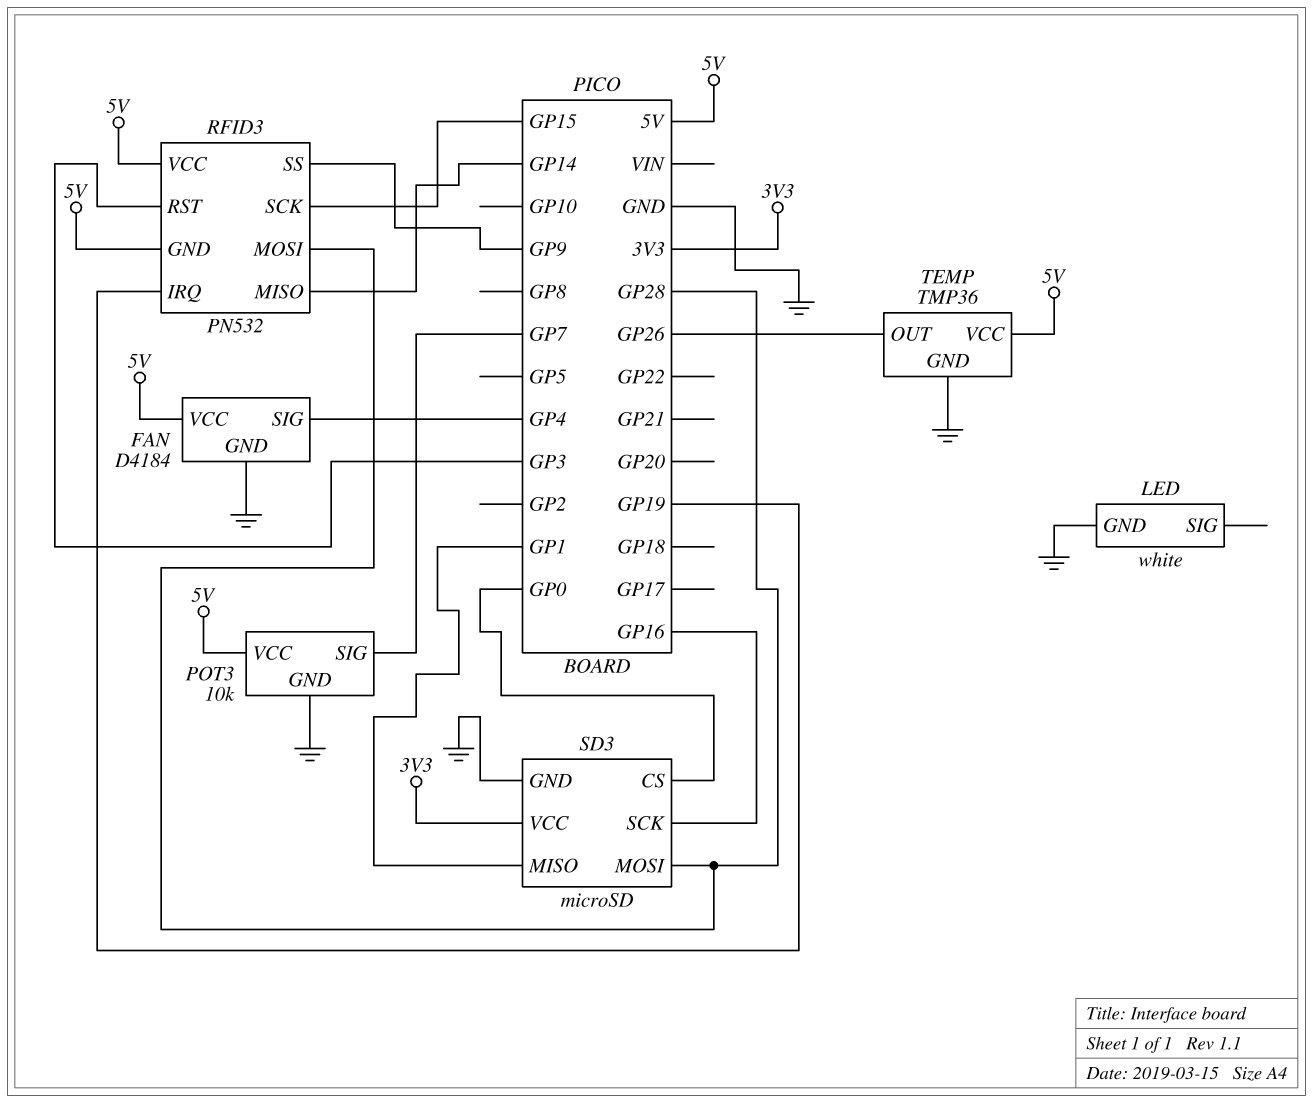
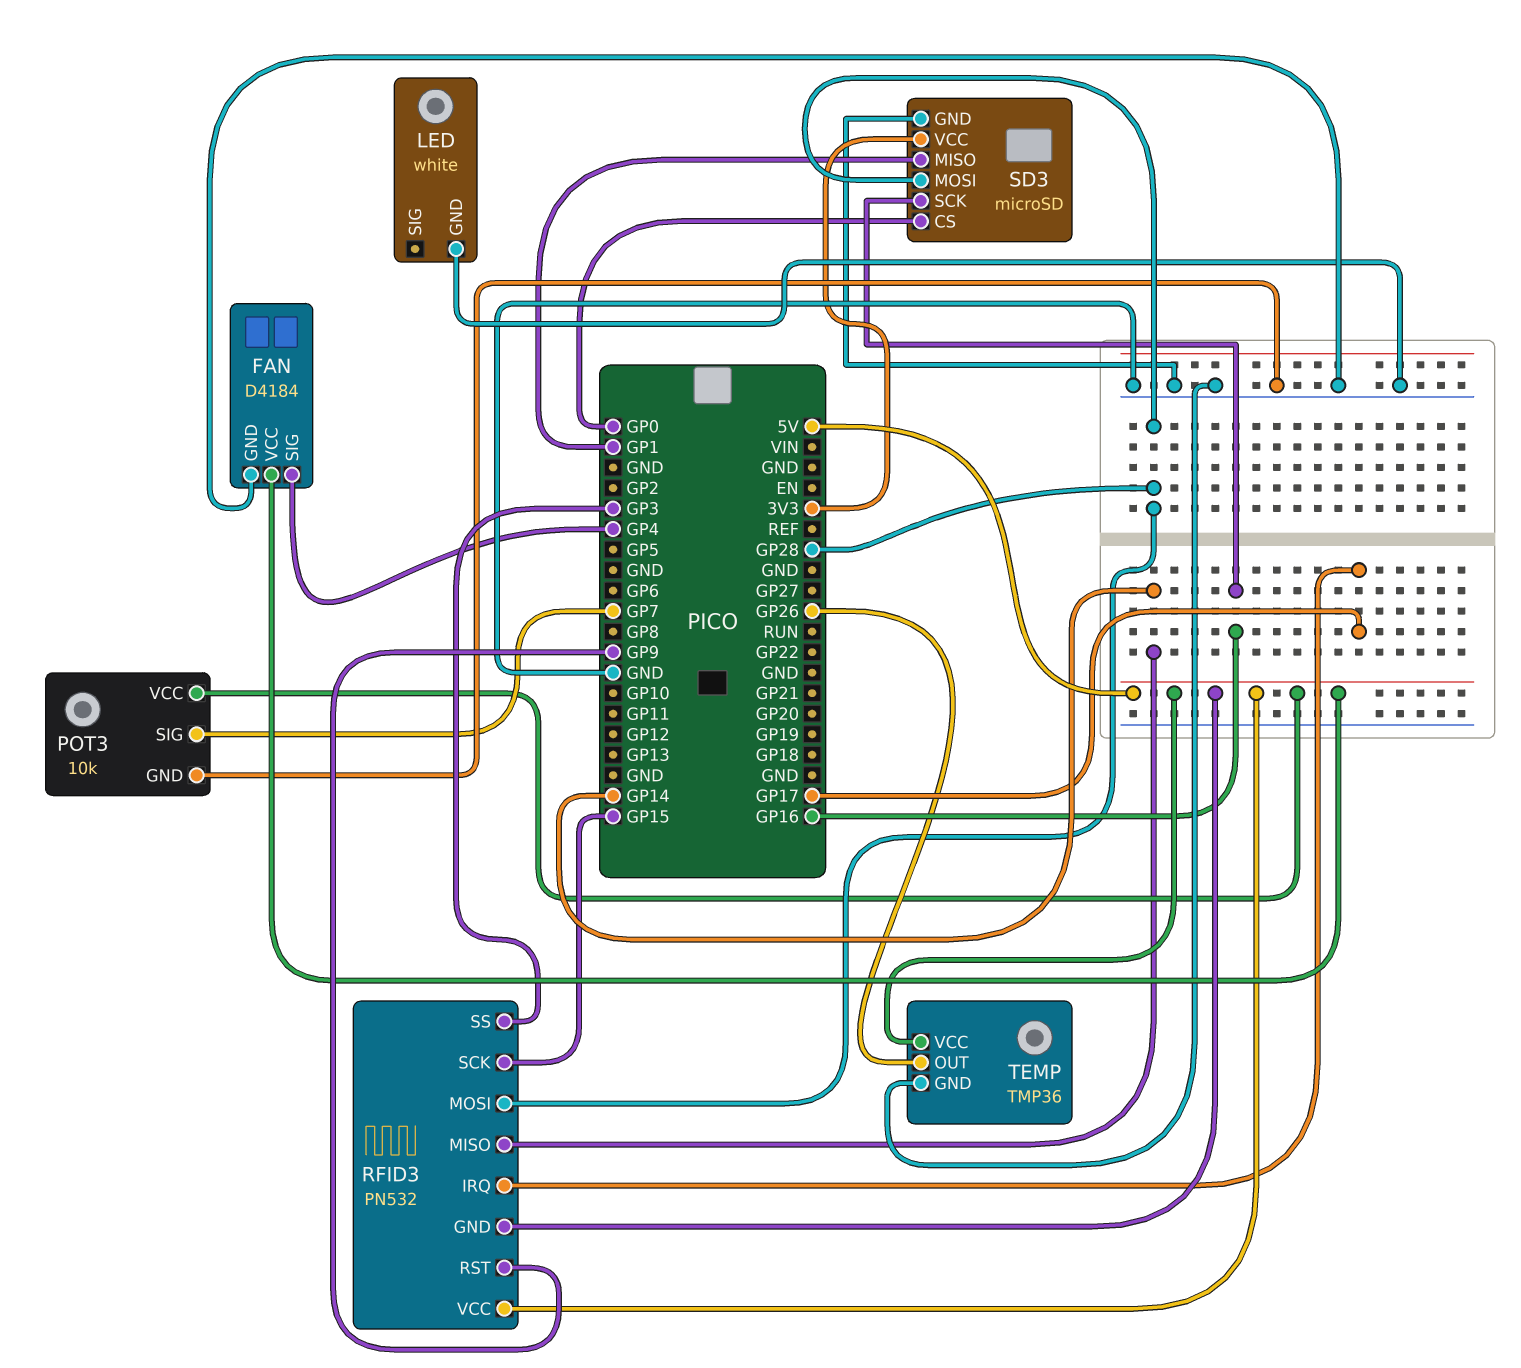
RFID3 pin IRQ: GP19 -> GP17
RFID3 pin RST: GP3 -> GP9
RFID3 pin SS: GP9 -> GP3

